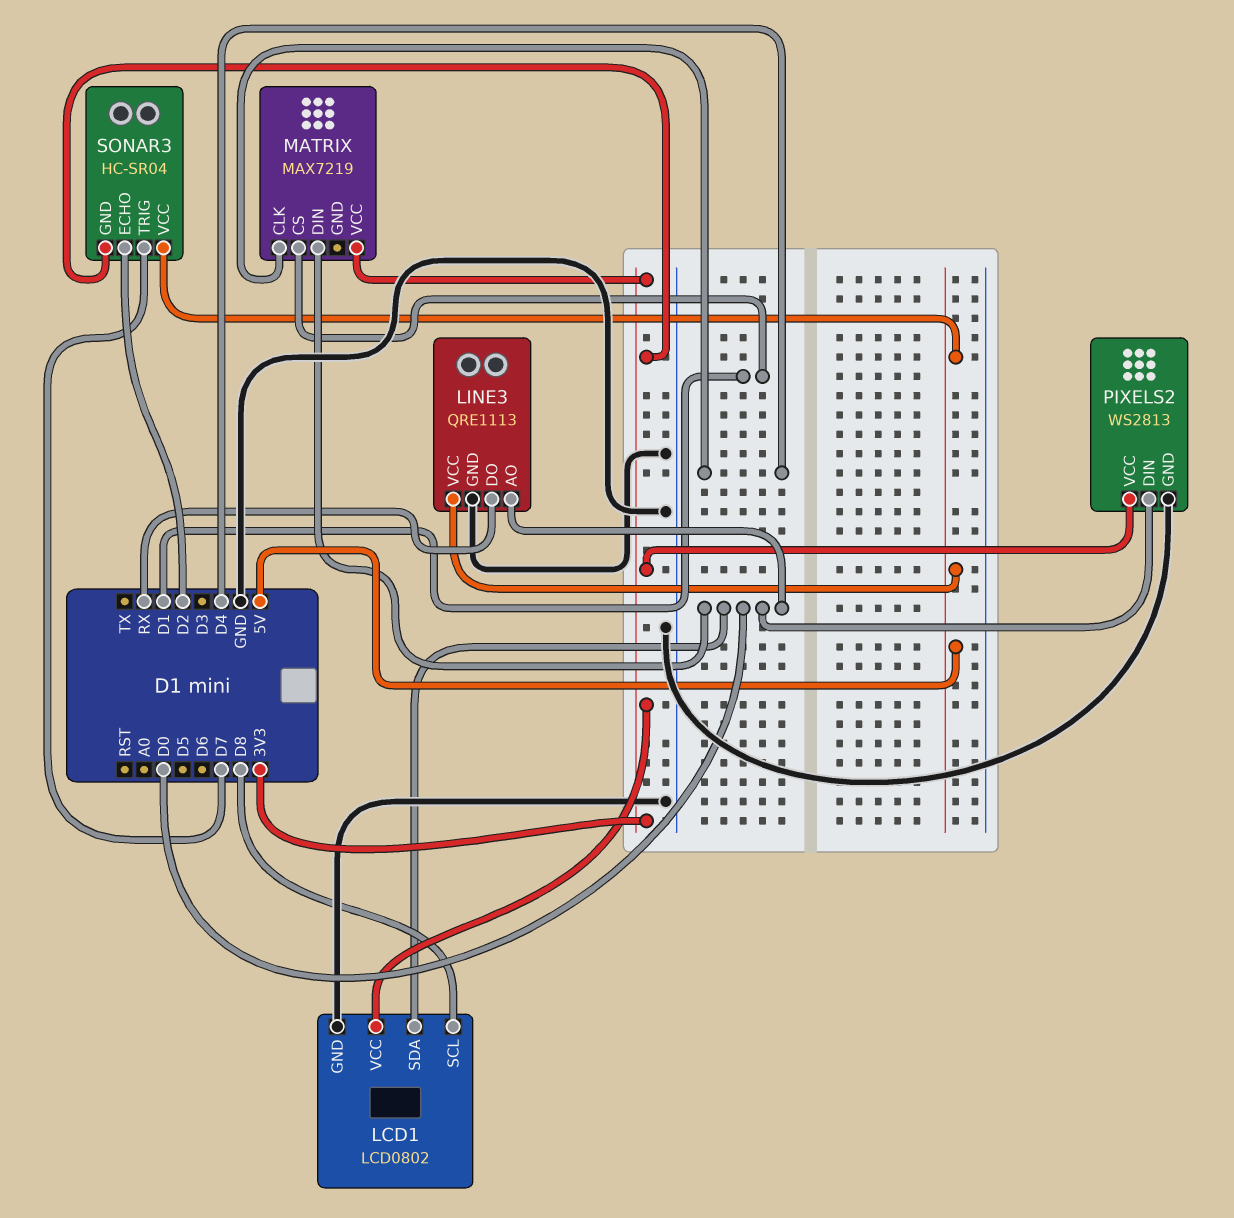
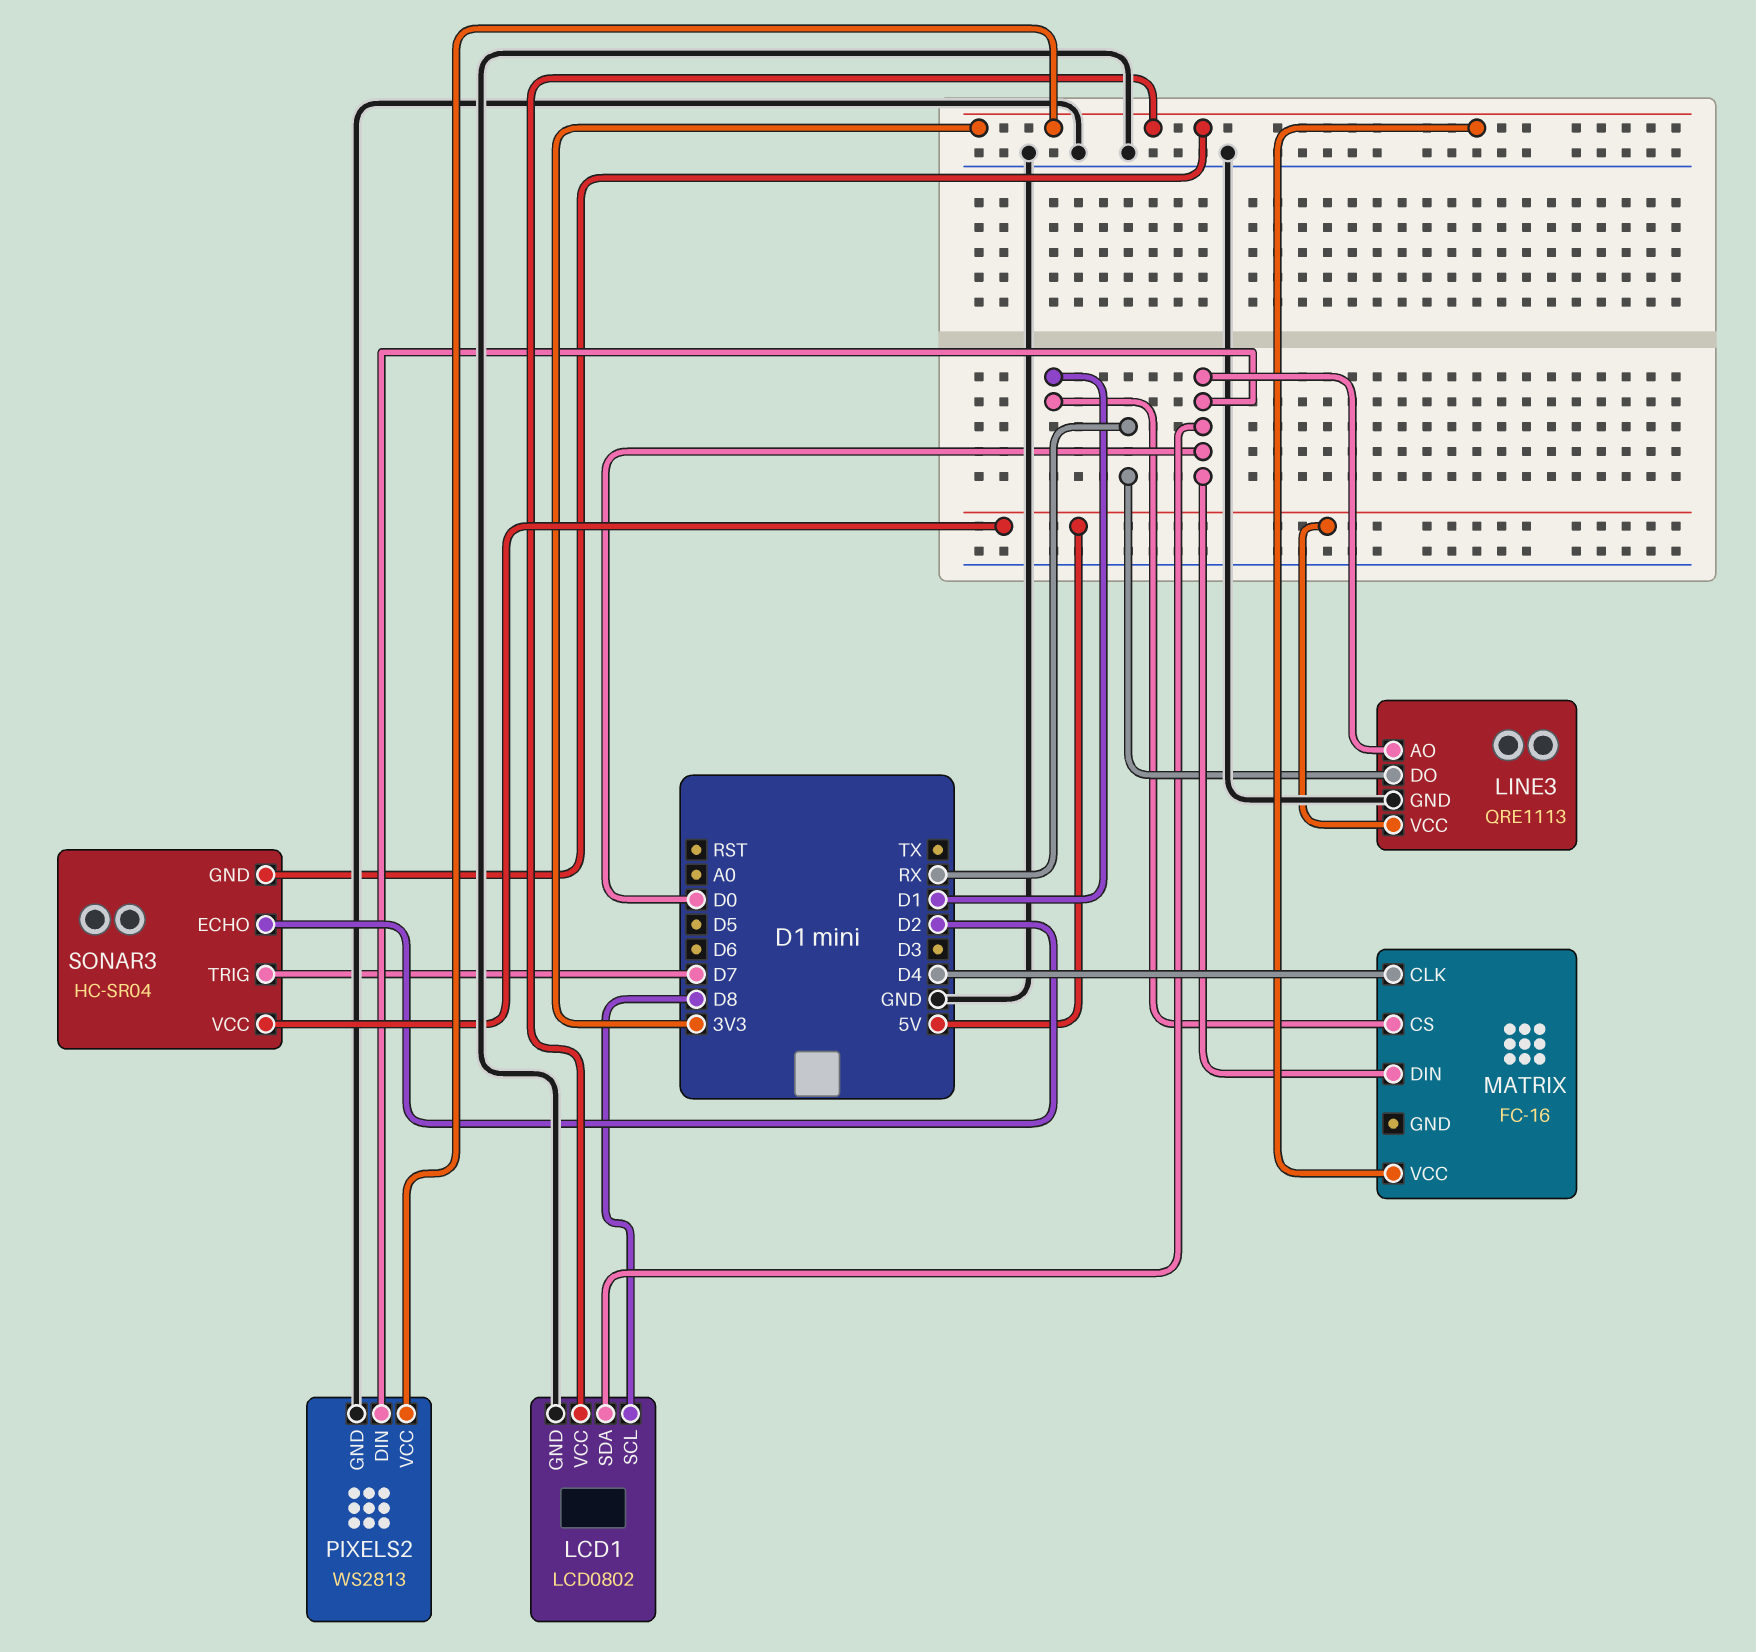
MATRIX: MAX7219 -> FC-16

